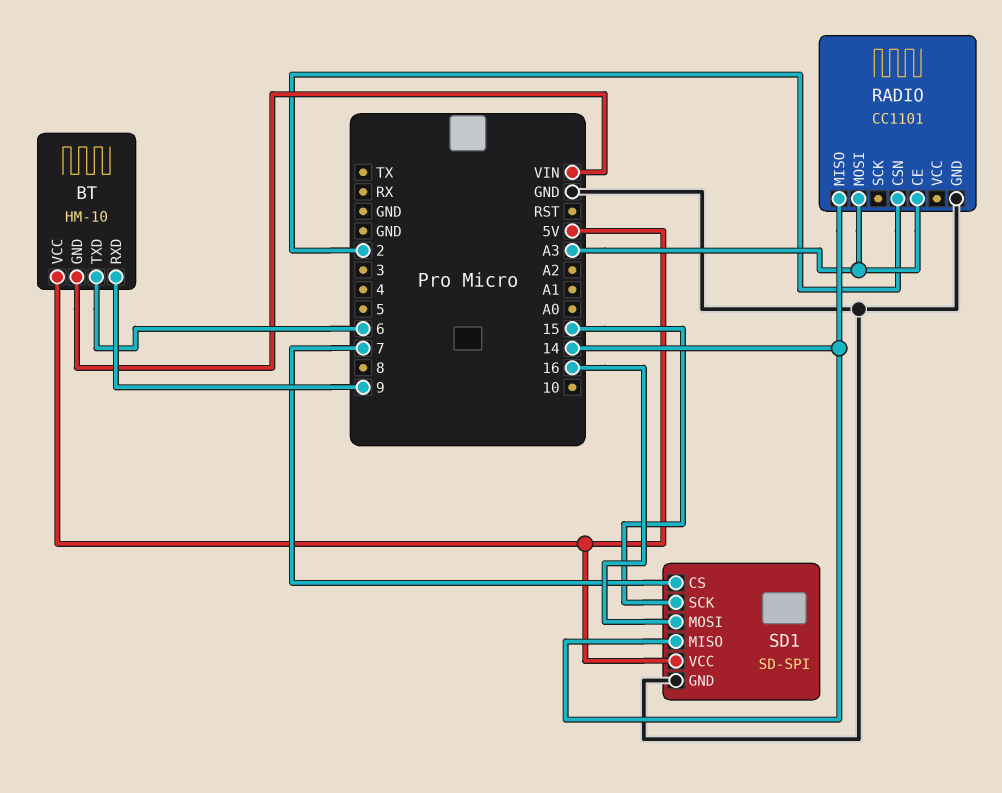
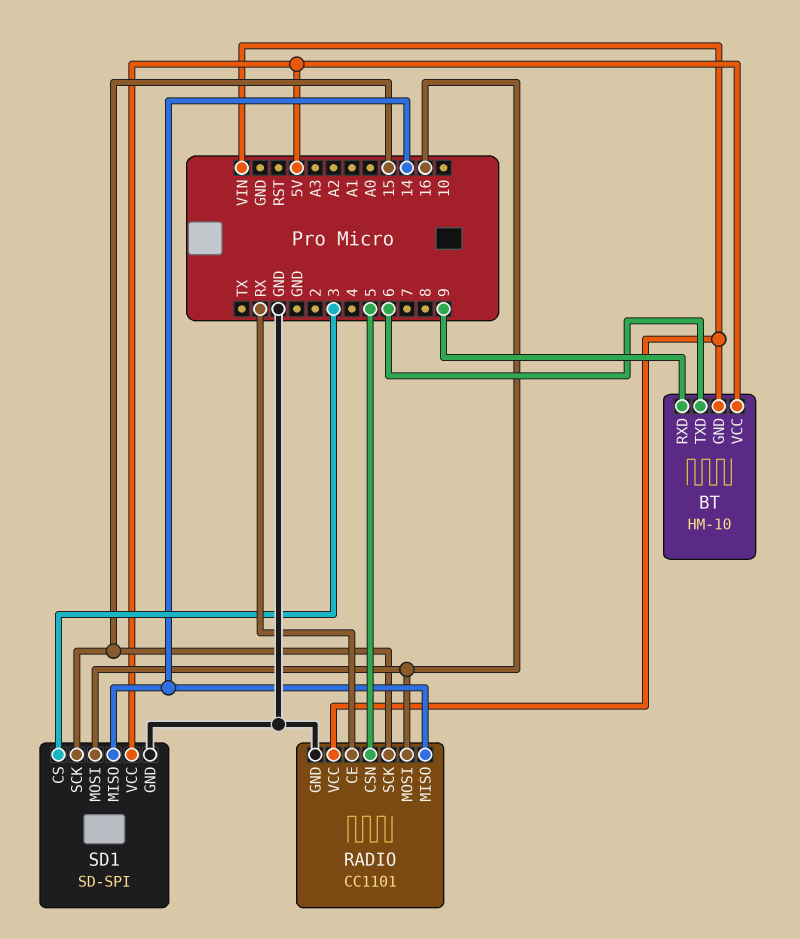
RADIO pin CE: A3 -> RX
RADIO pin CSN: 2 -> 5
RADIO pin MOSI: A3 -> 16
RADIO pin SCK: none -> 15
RADIO pin VCC: none -> VIN
SD1 pin CS: 7 -> 3

